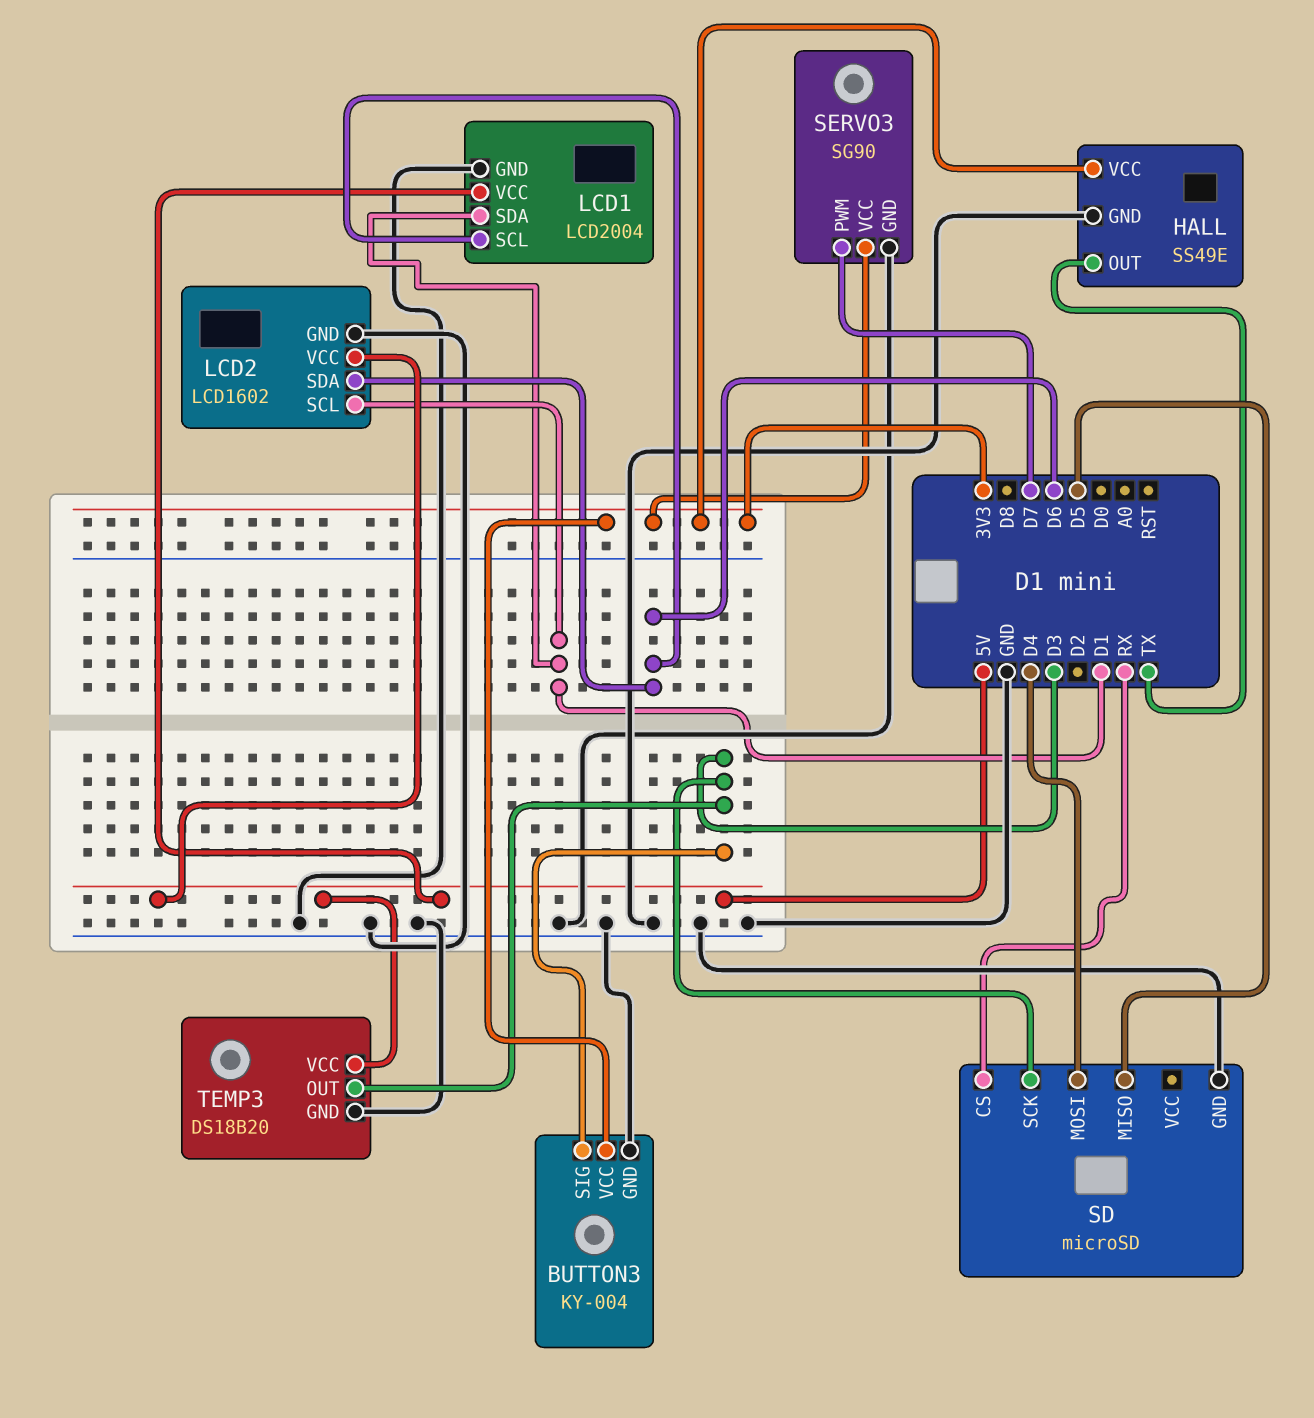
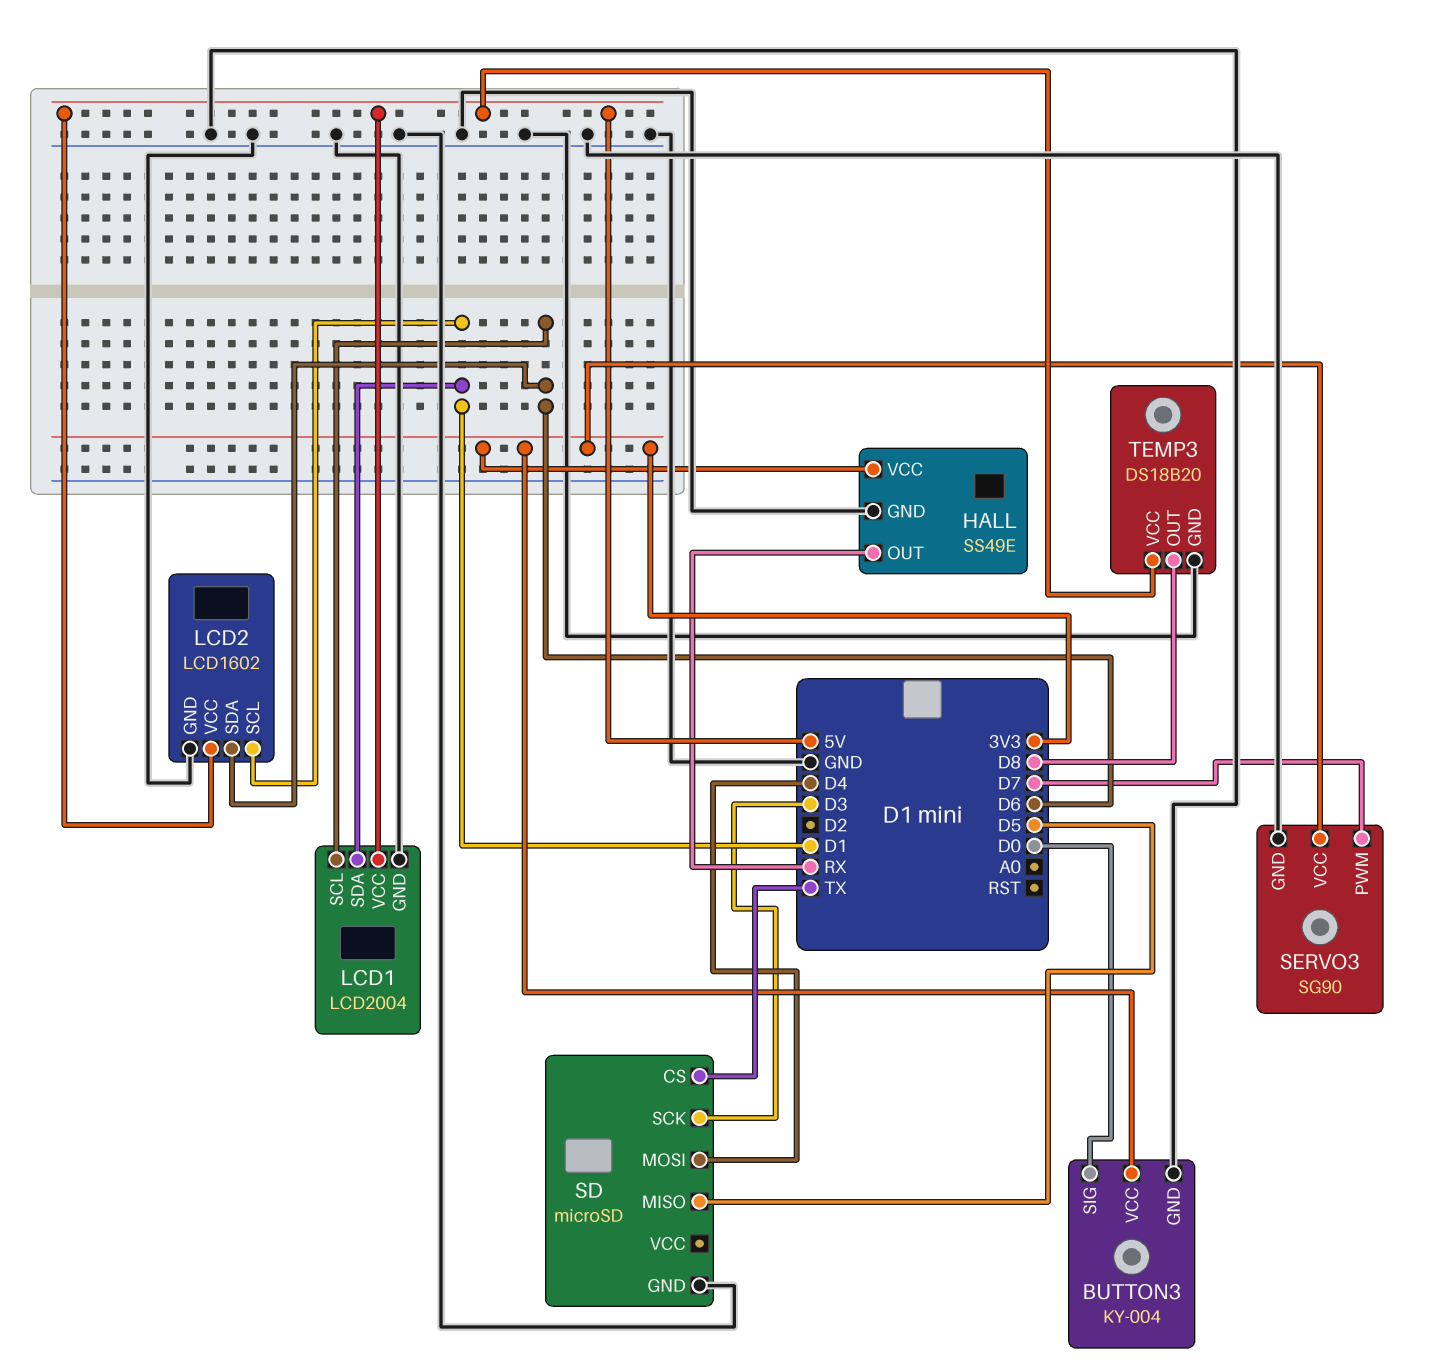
BUTTON3 pin SIG: D3 -> D0
HALL pin OUT: TX -> RX
SD pin CS: RX -> TX
TEMP3 pin OUT: D3 -> D8

